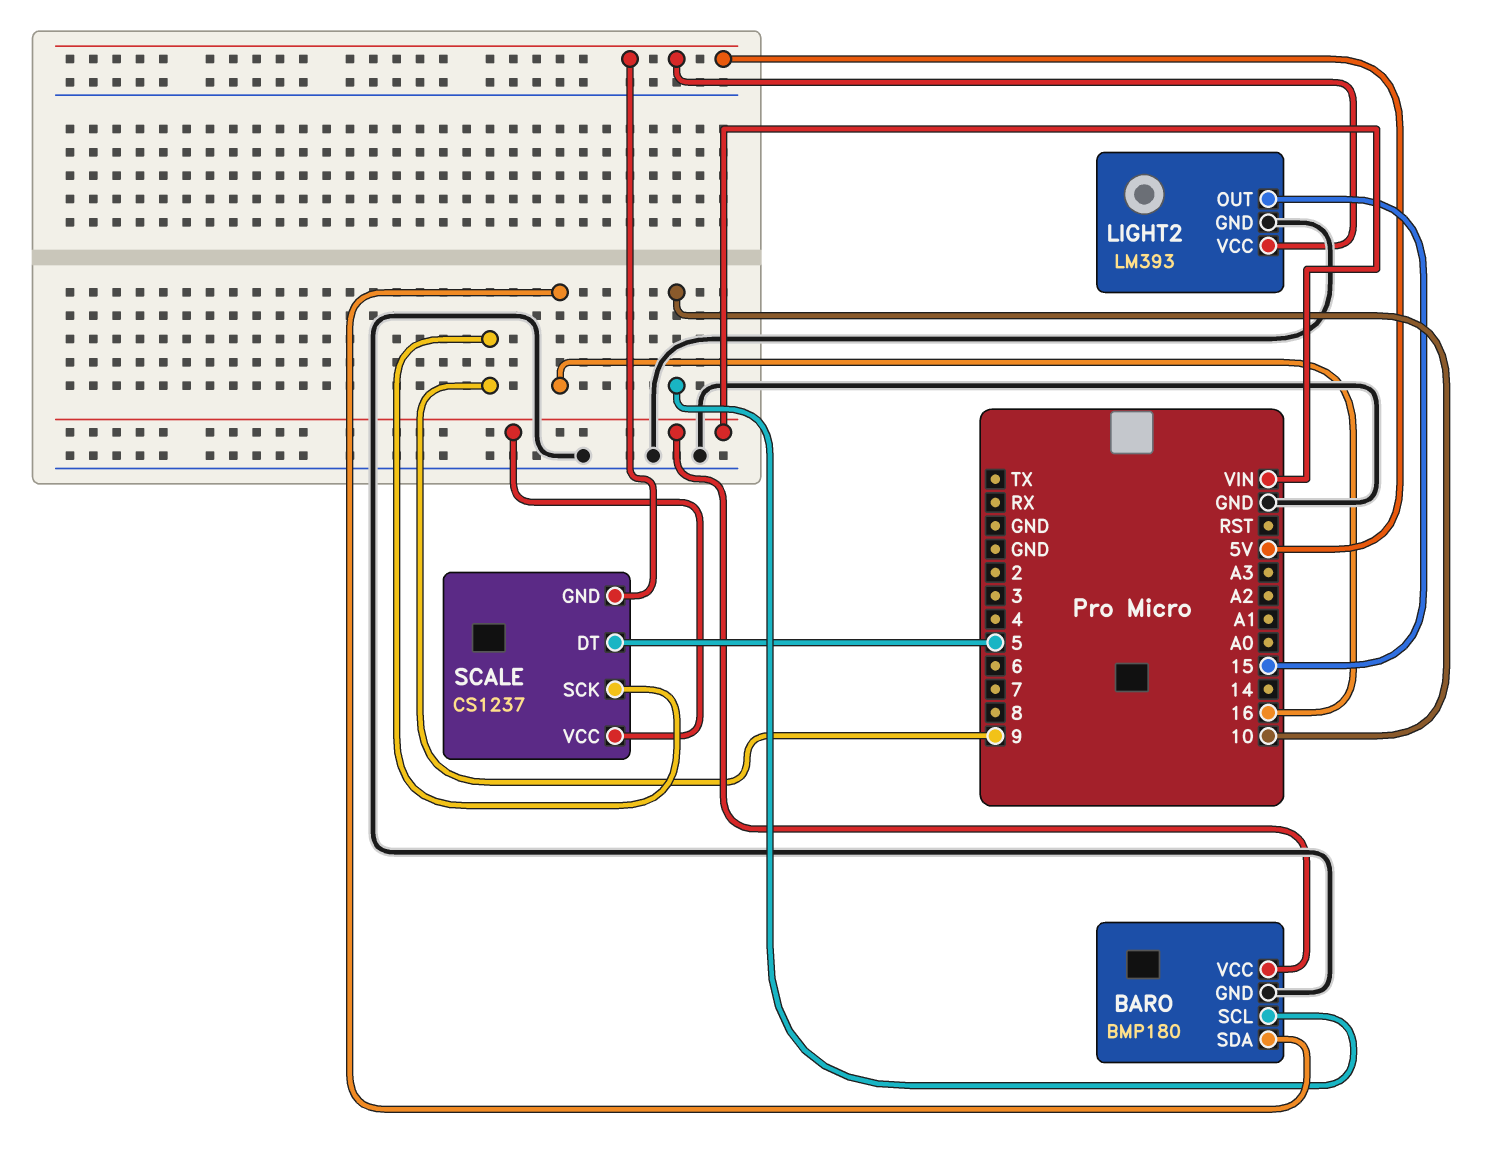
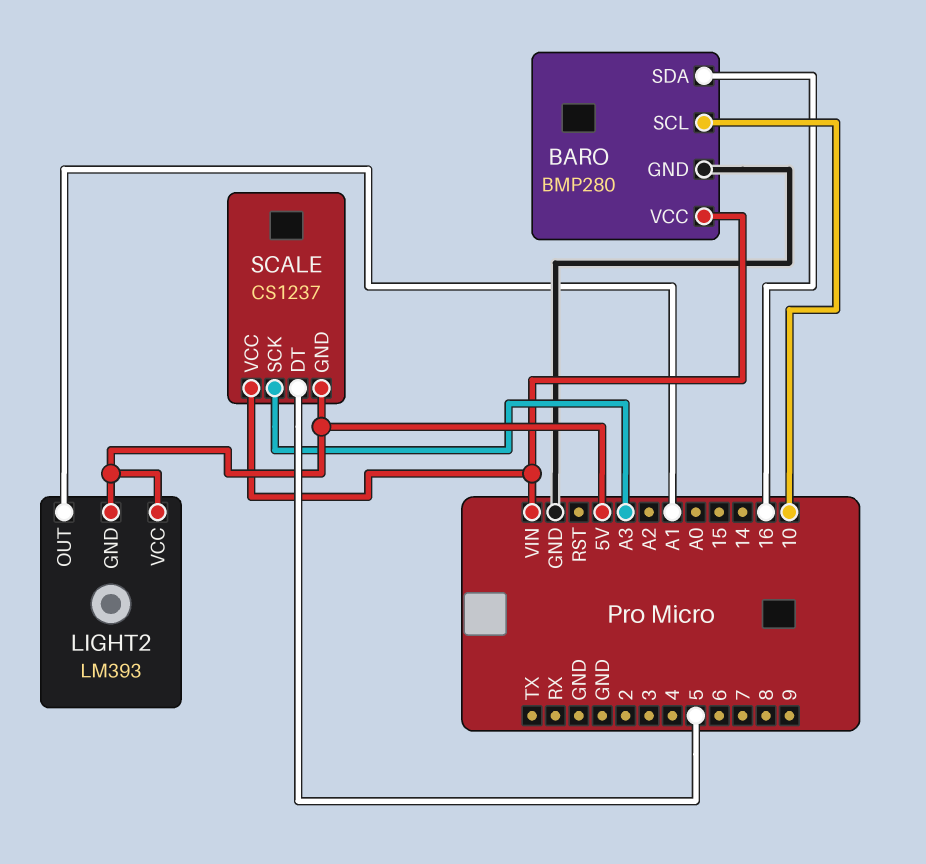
BARO: BMP180 -> BMP280
LIGHT2 pin GND: GND -> 5V
LIGHT2 pin OUT: 15 -> A1
SCALE pin SCK: 9 -> A3

